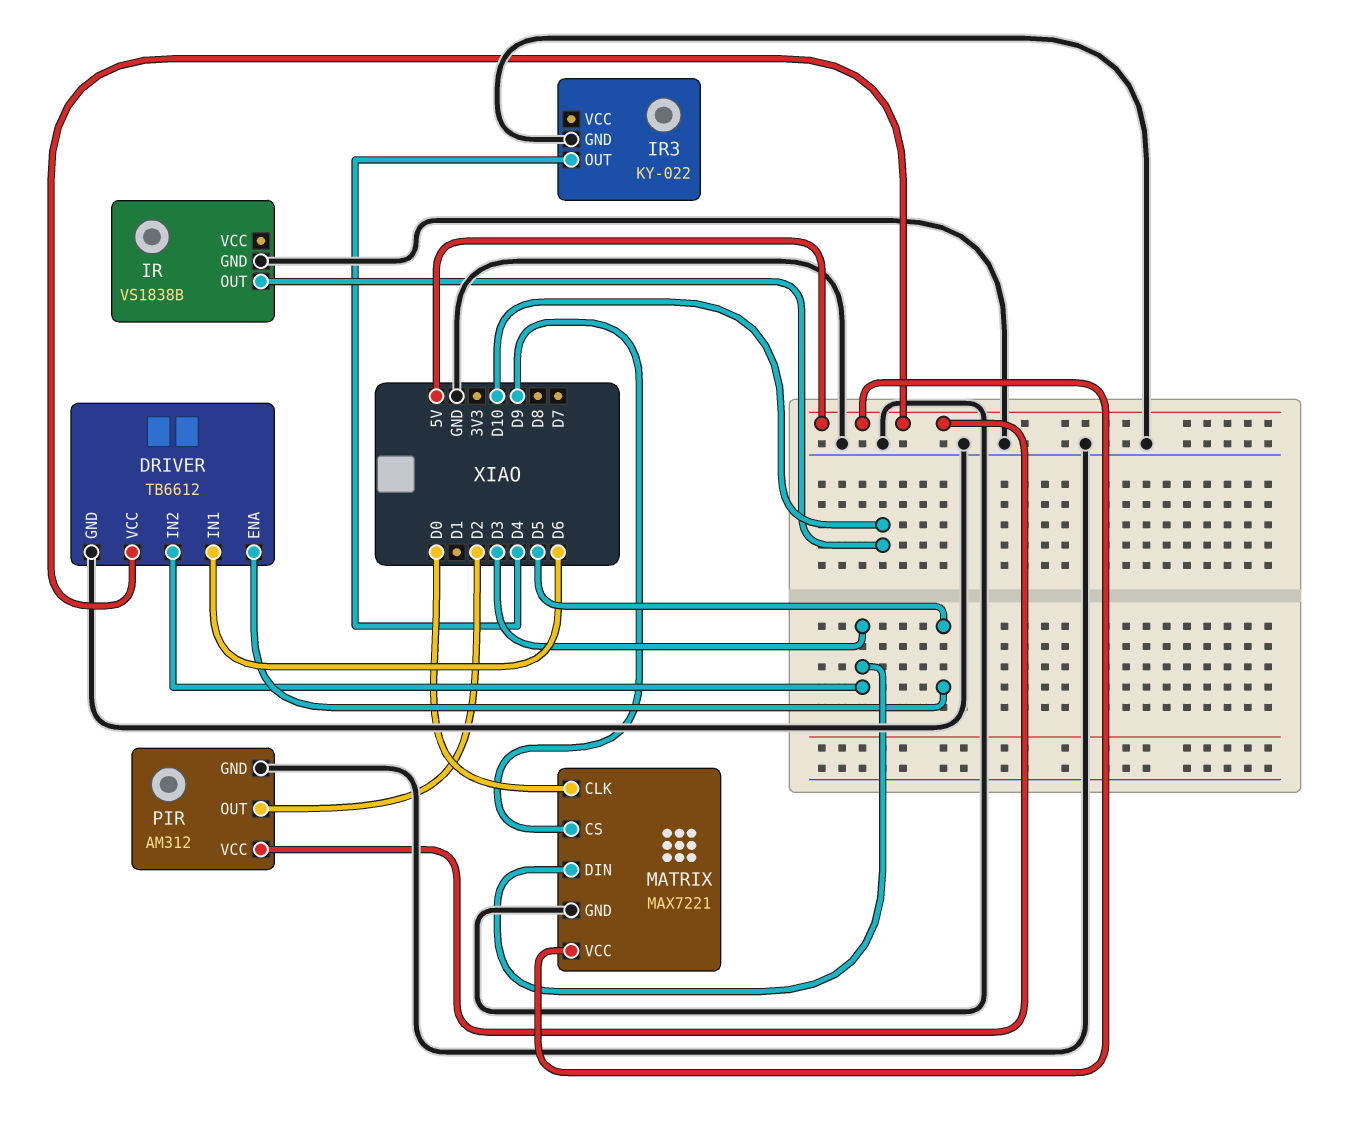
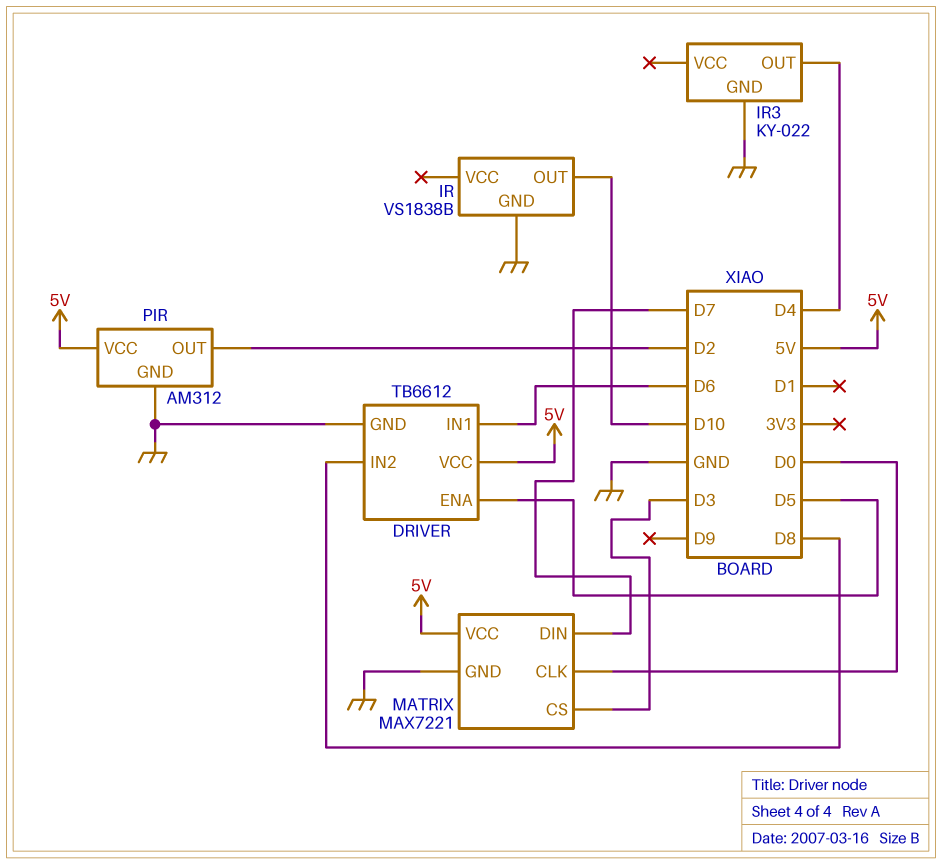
DRIVER pin IN2: D3 -> D8
MATRIX pin CS: D9 -> D3
MATRIX pin DIN: D3 -> D7

